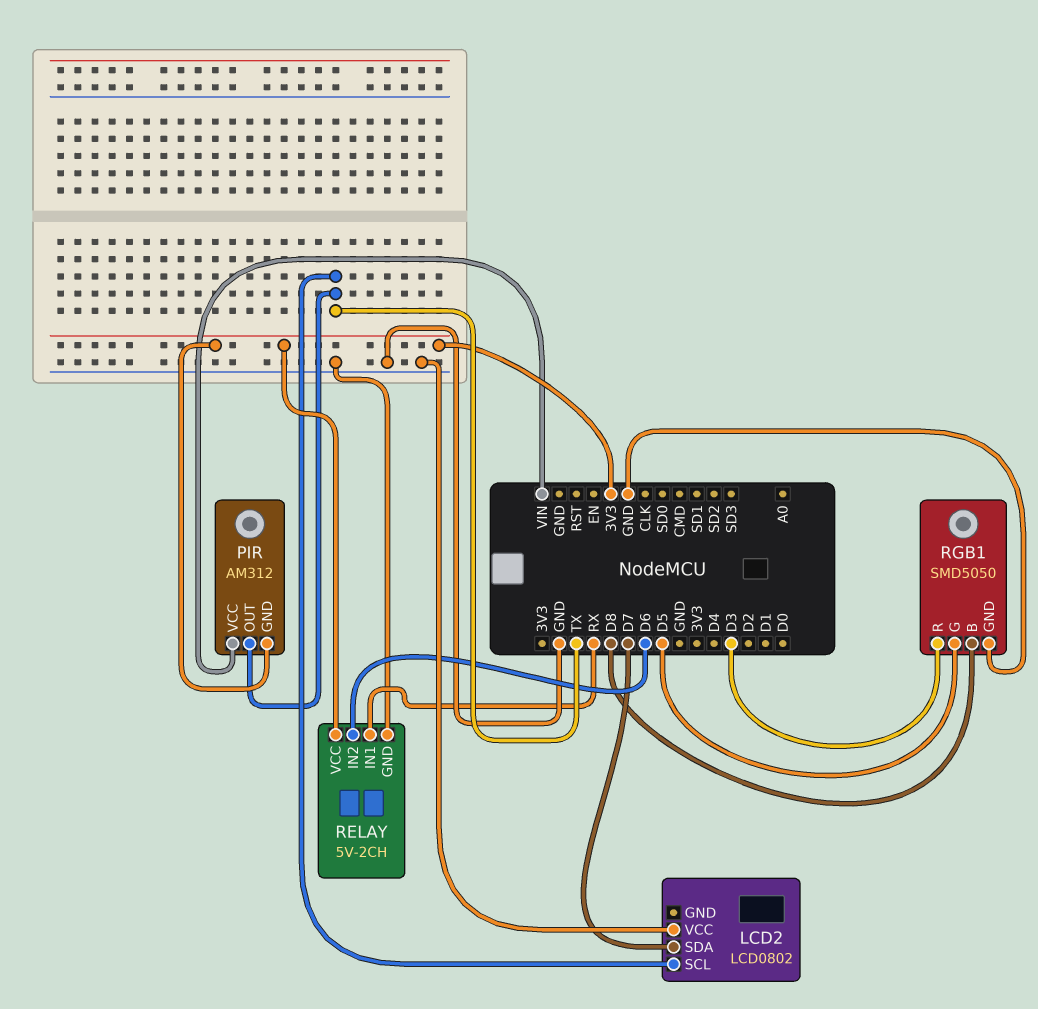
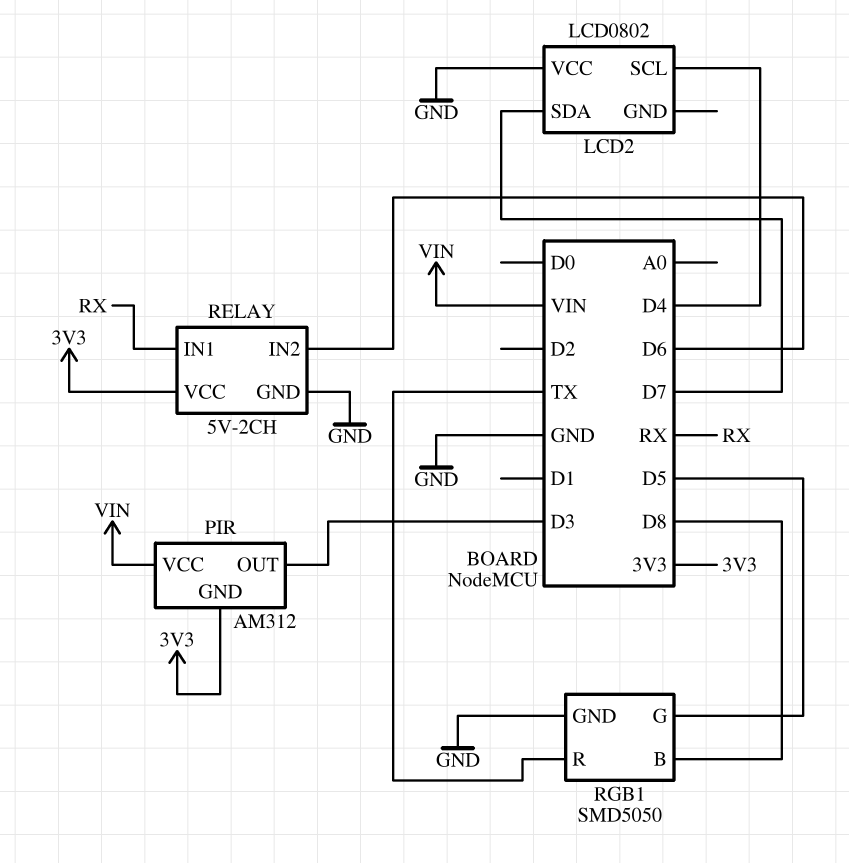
LCD2 pin SCL: TX -> D4
PIR pin OUT: TX -> D3
RGB1 pin R: D3 -> TX

